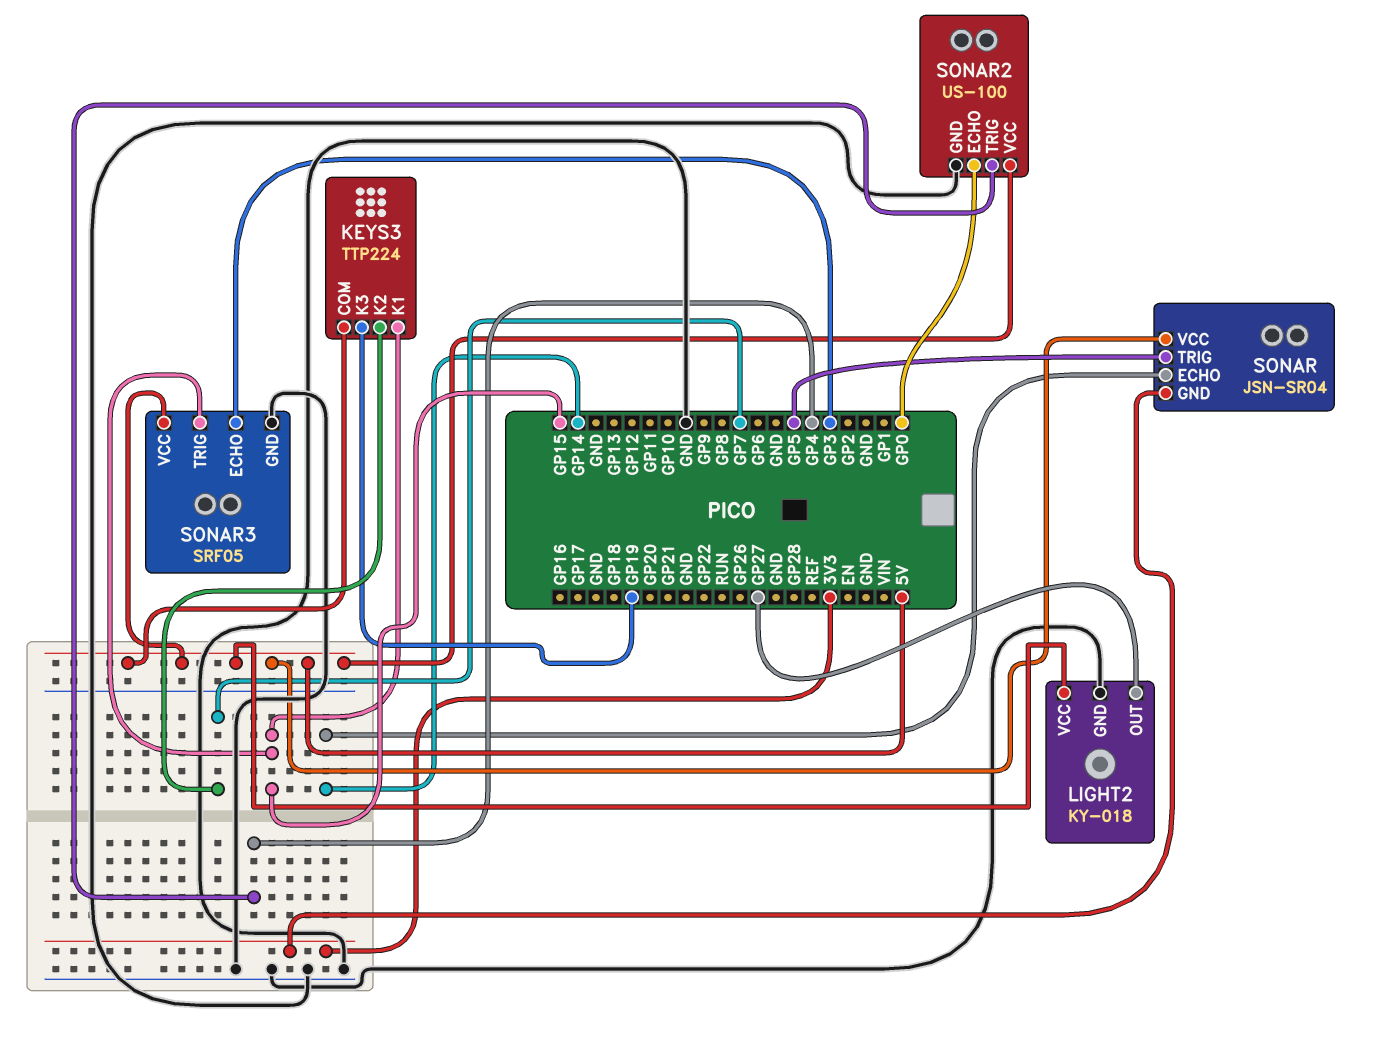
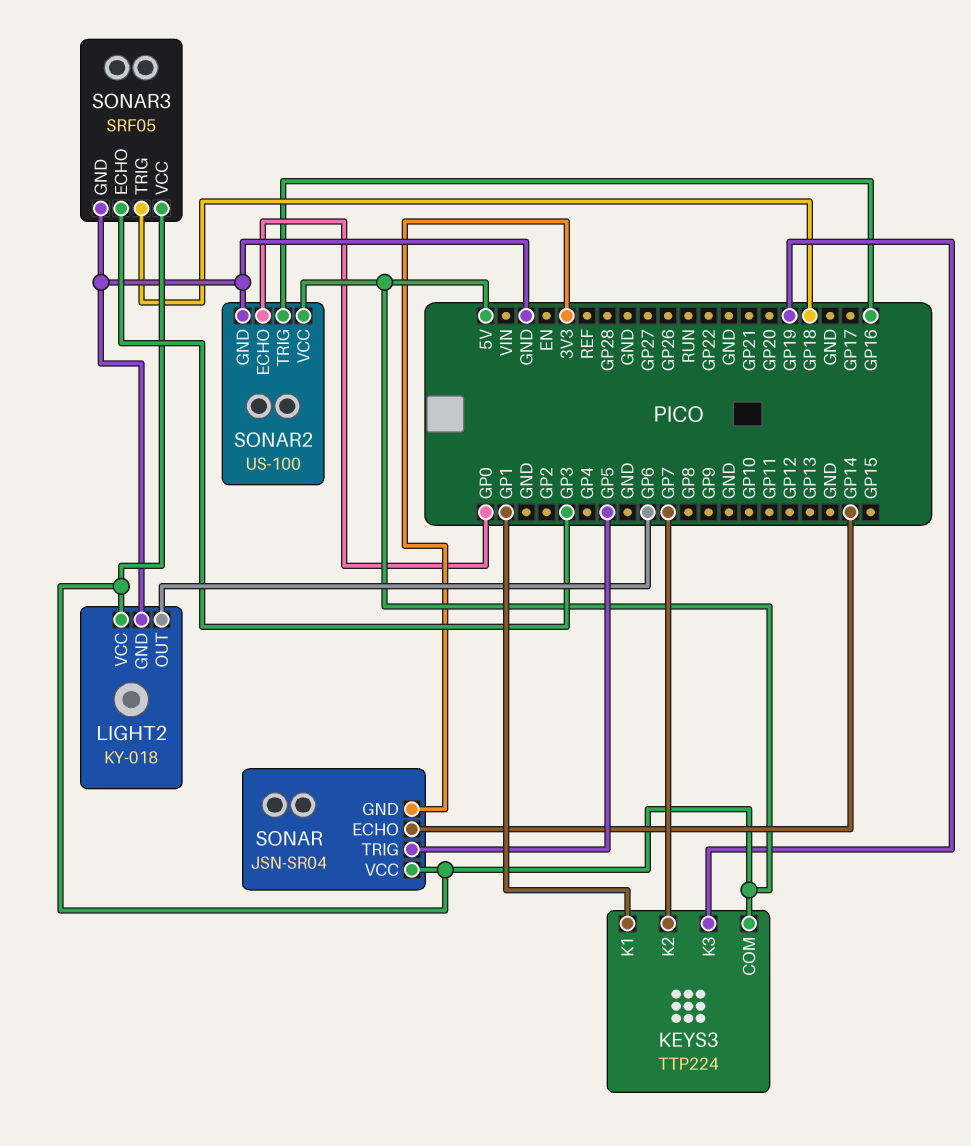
KEYS3 pin K1: GP15 -> GP1
LIGHT2 pin OUT: GP27 -> GP6
SONAR2 pin TRIG: GP4 -> GP16
SONAR3 pin TRIG: GP15 -> GP18

